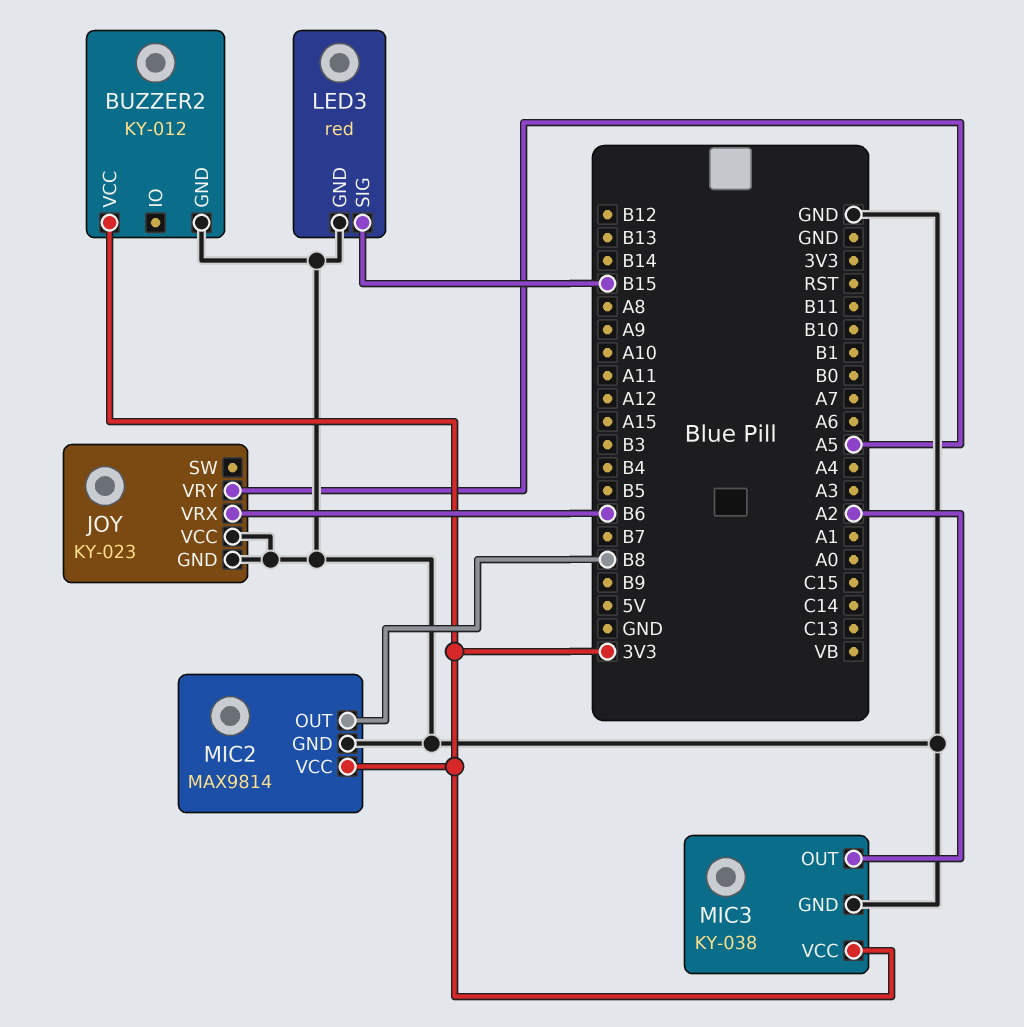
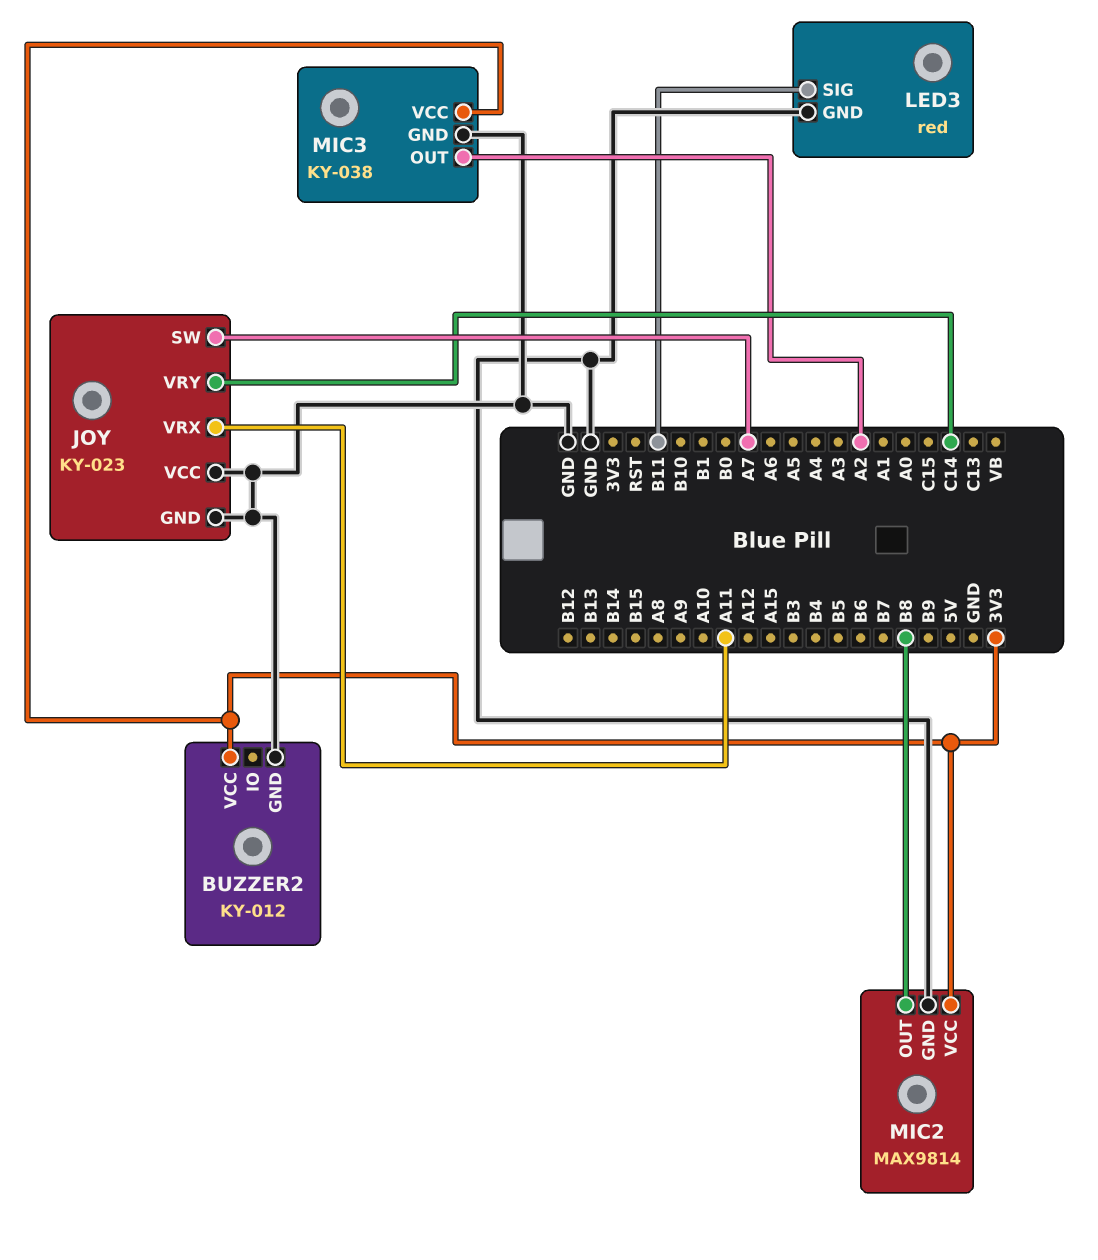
JOY pin SW: none -> A7
JOY pin VRX: B6 -> A11
JOY pin VRY: A5 -> C14
LED3 pin SIG: B15 -> B11

